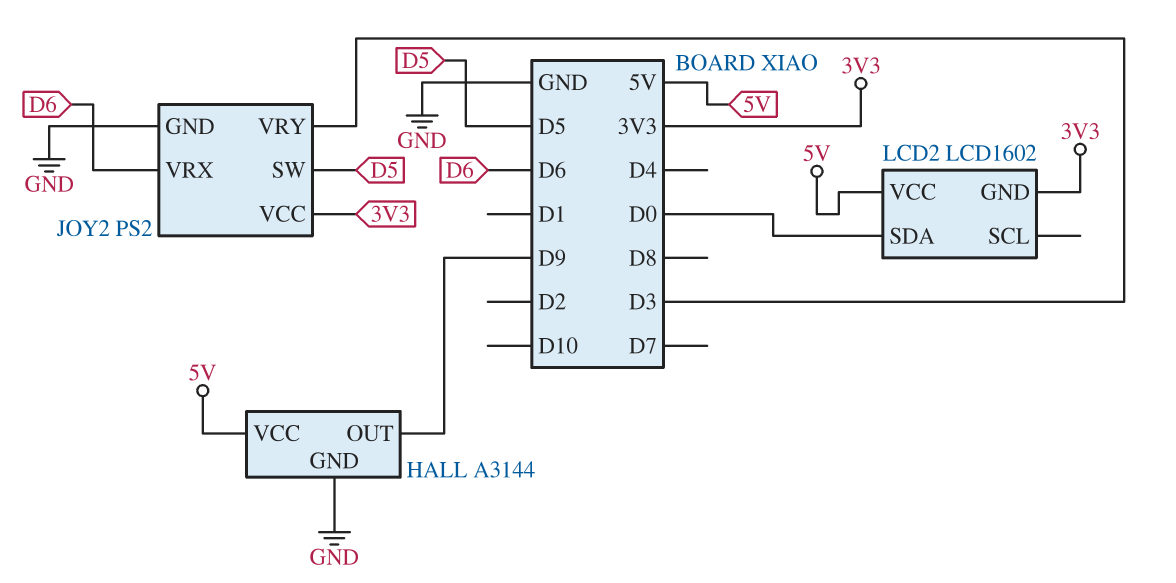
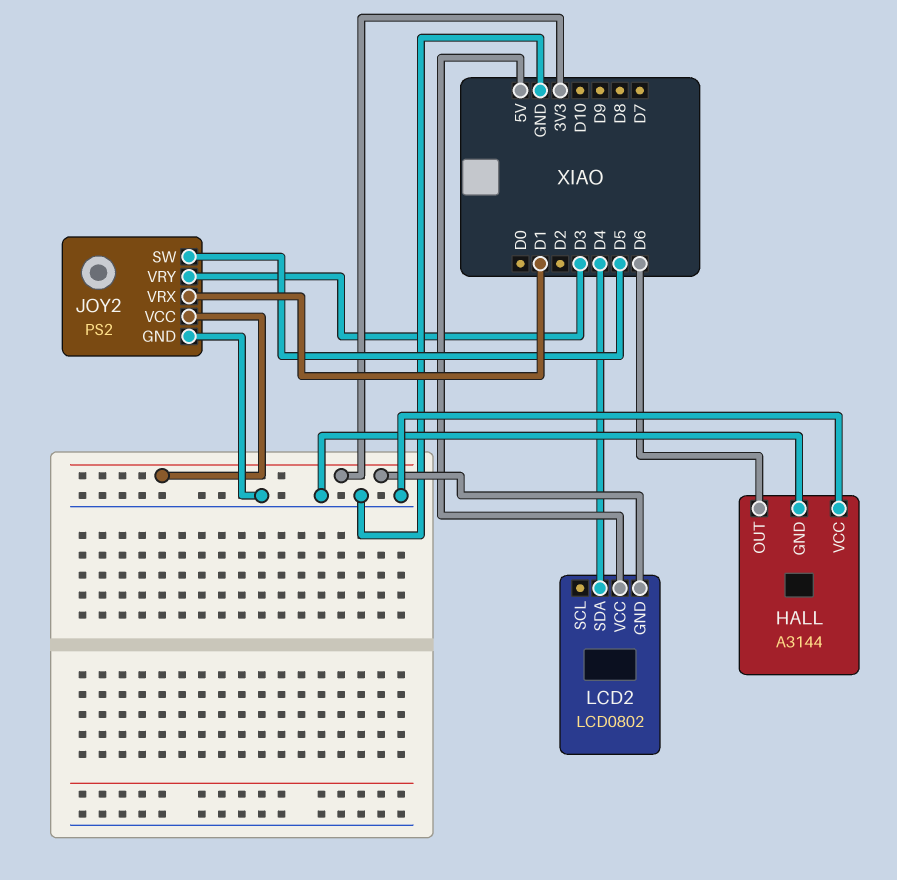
HALL pin OUT: D9 -> D6
HALL pin VCC: 5V -> GND
JOY2 pin VRX: D6 -> D1
LCD2: LCD1602 -> LCD0802
LCD2 pin SDA: D0 -> D4

